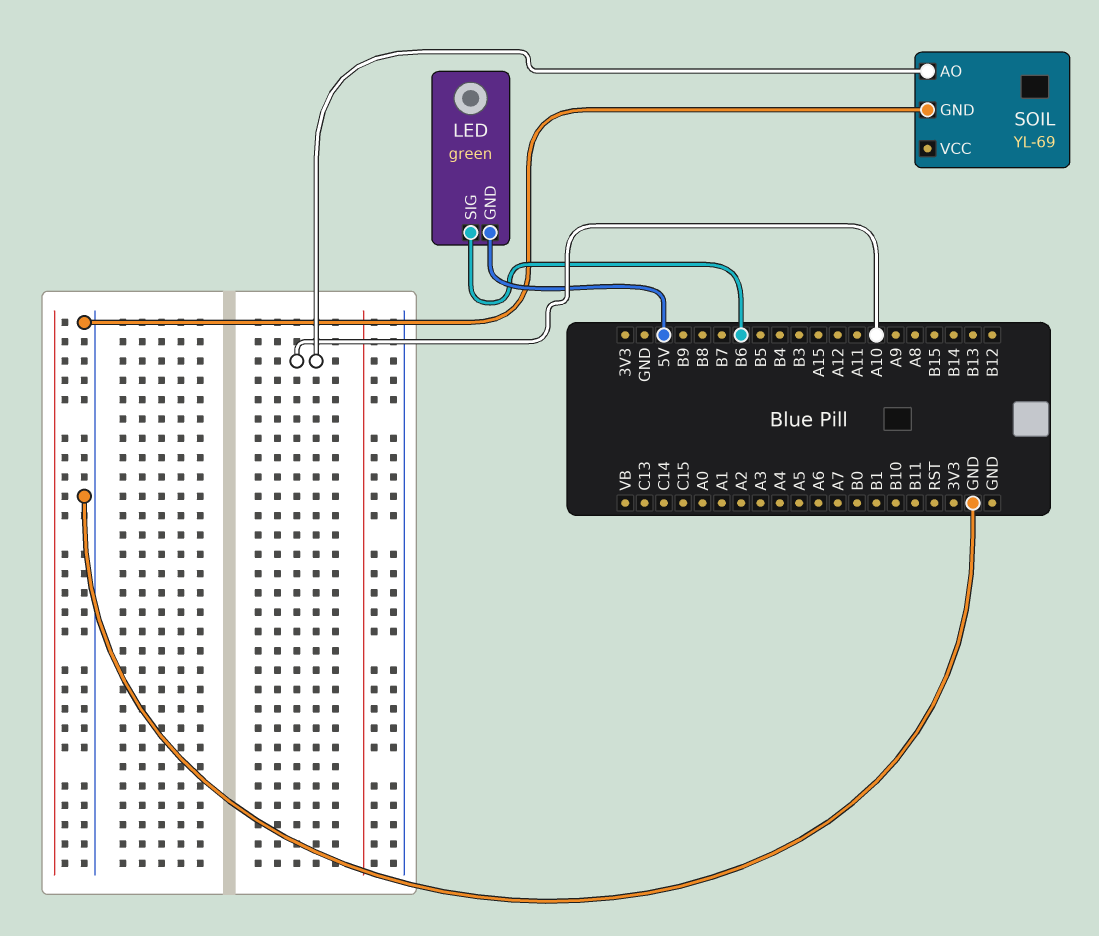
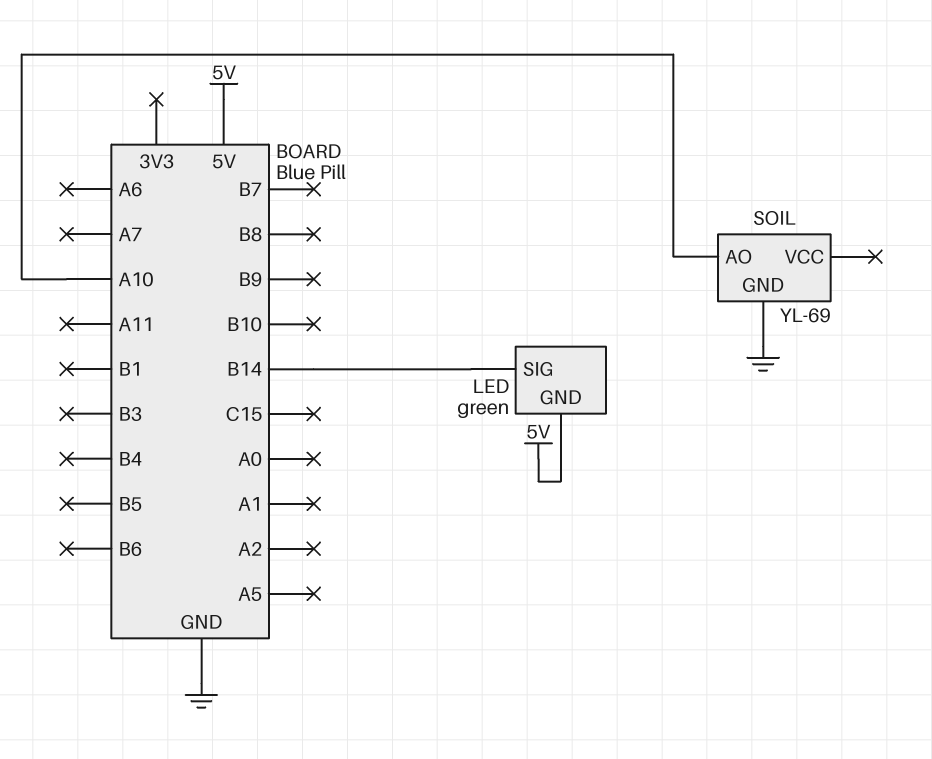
LED pin SIG: B6 -> B14

